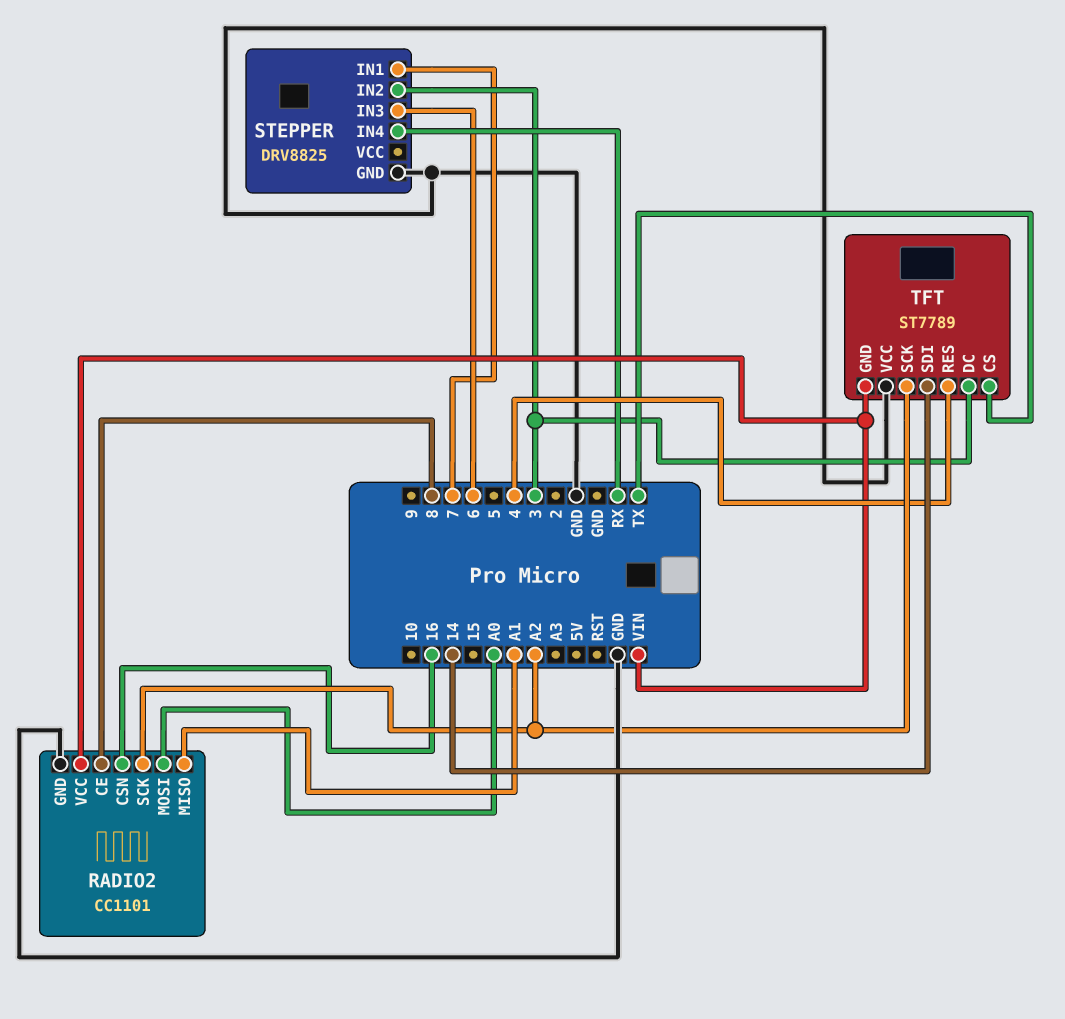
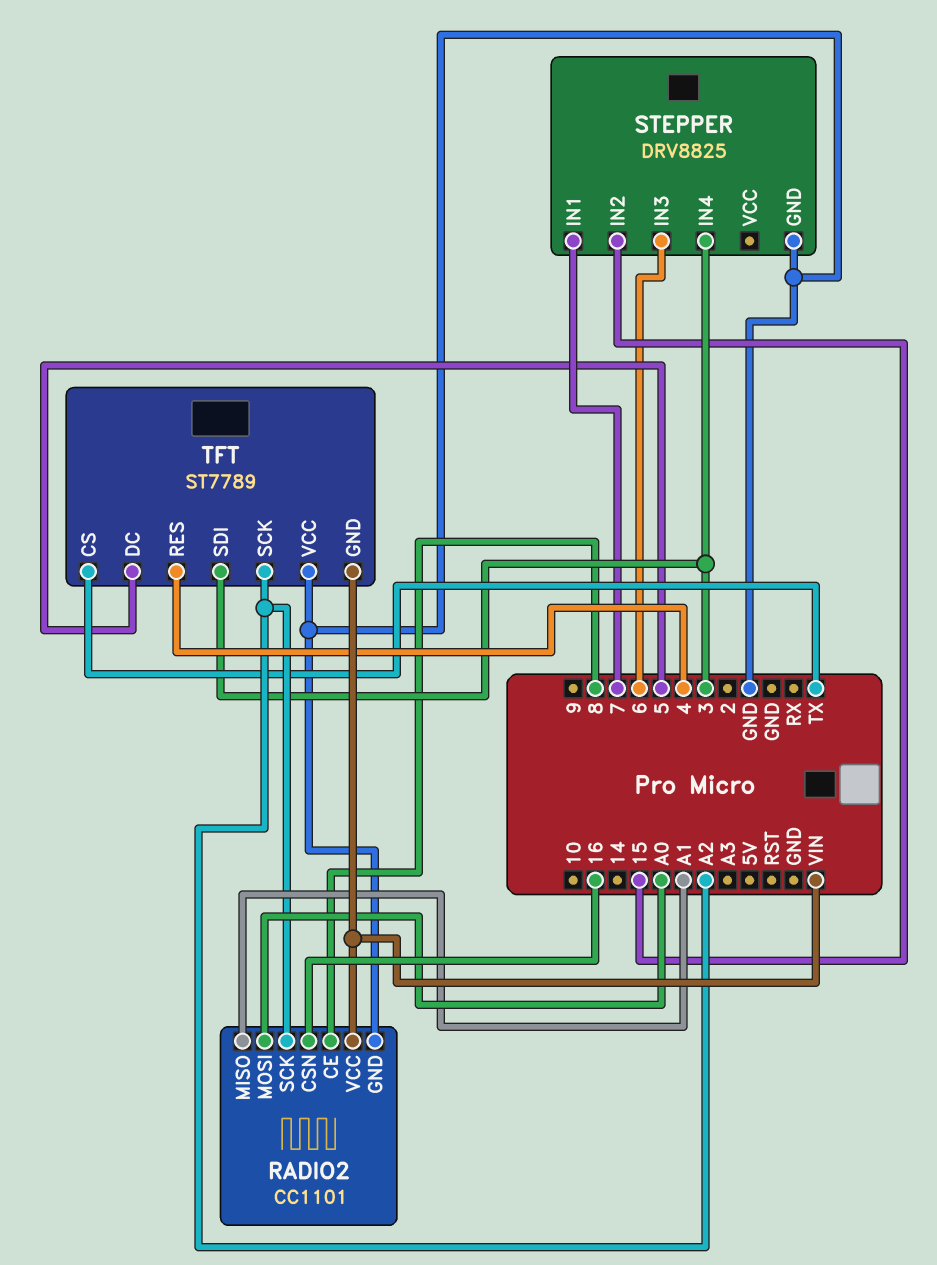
STEPPER pin IN2: 3 -> 15
STEPPER pin IN4: RX -> 3
TFT pin DC: 3 -> 5
TFT pin SDI: 14 -> 3

